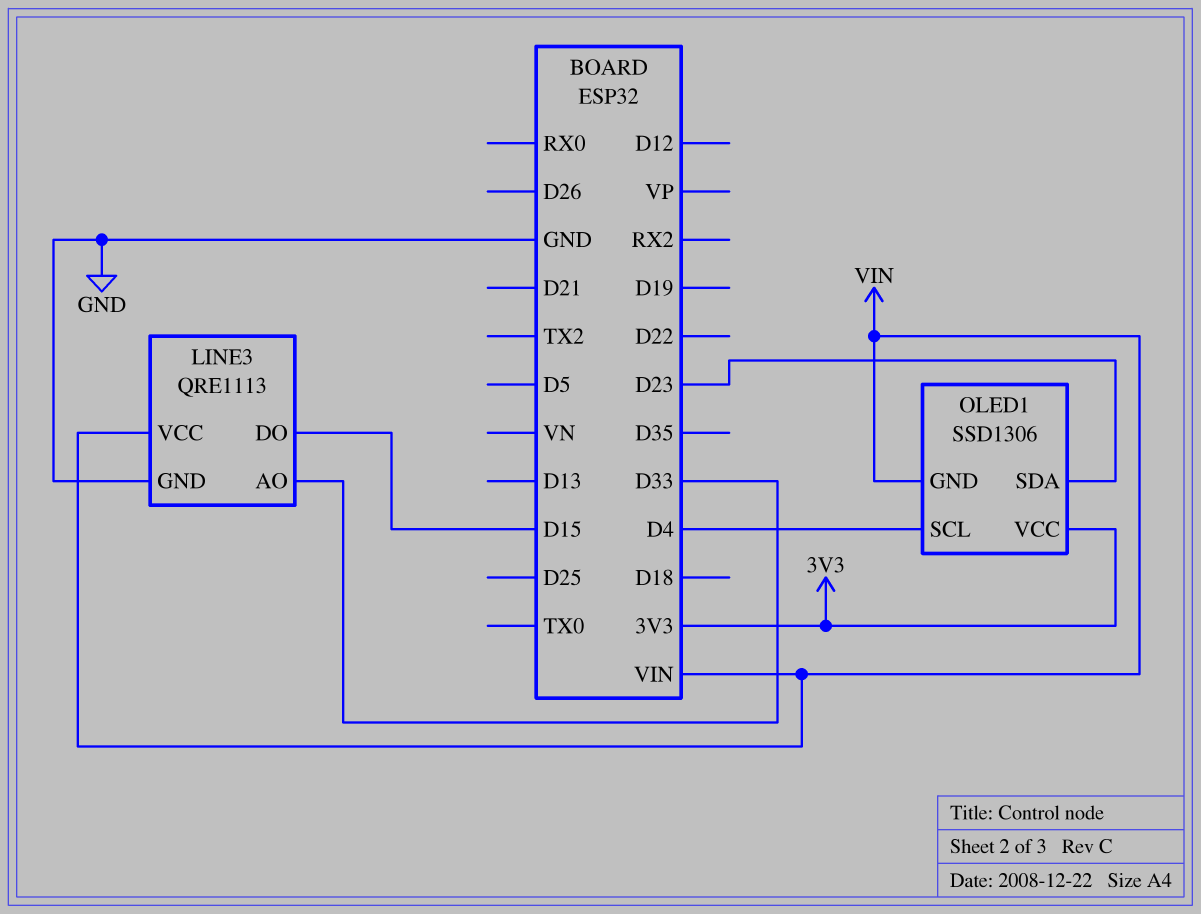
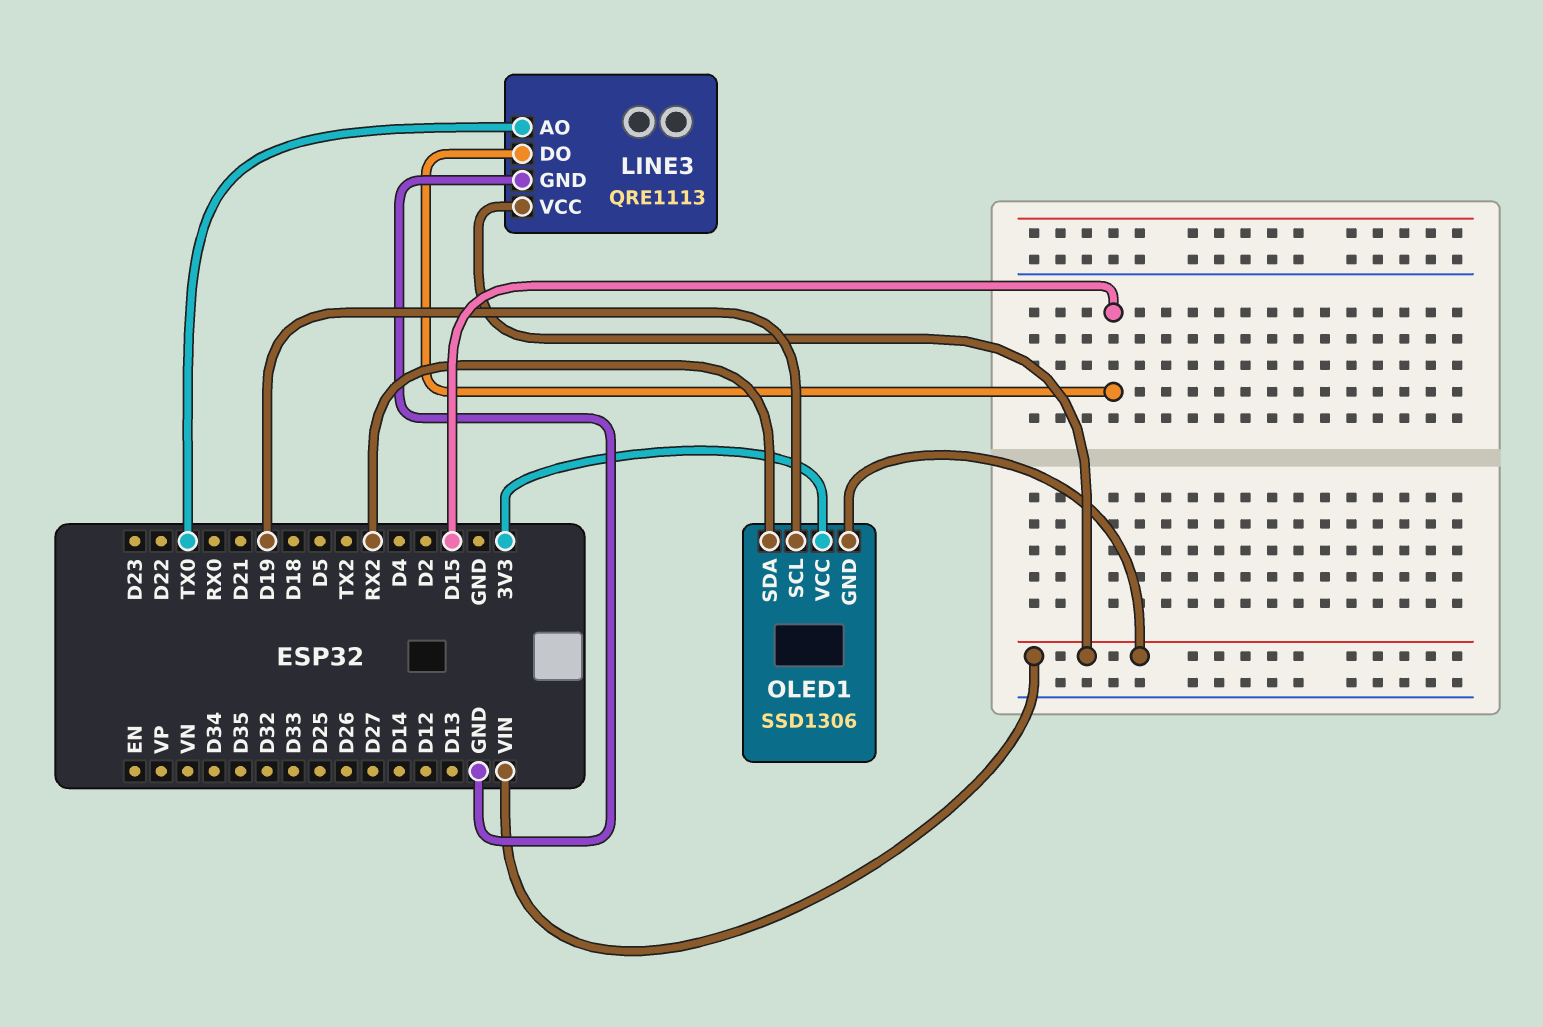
LINE3 pin AO: D33 -> TX0
OLED1 pin SCL: D4 -> D19
OLED1 pin SDA: D23 -> RX2

